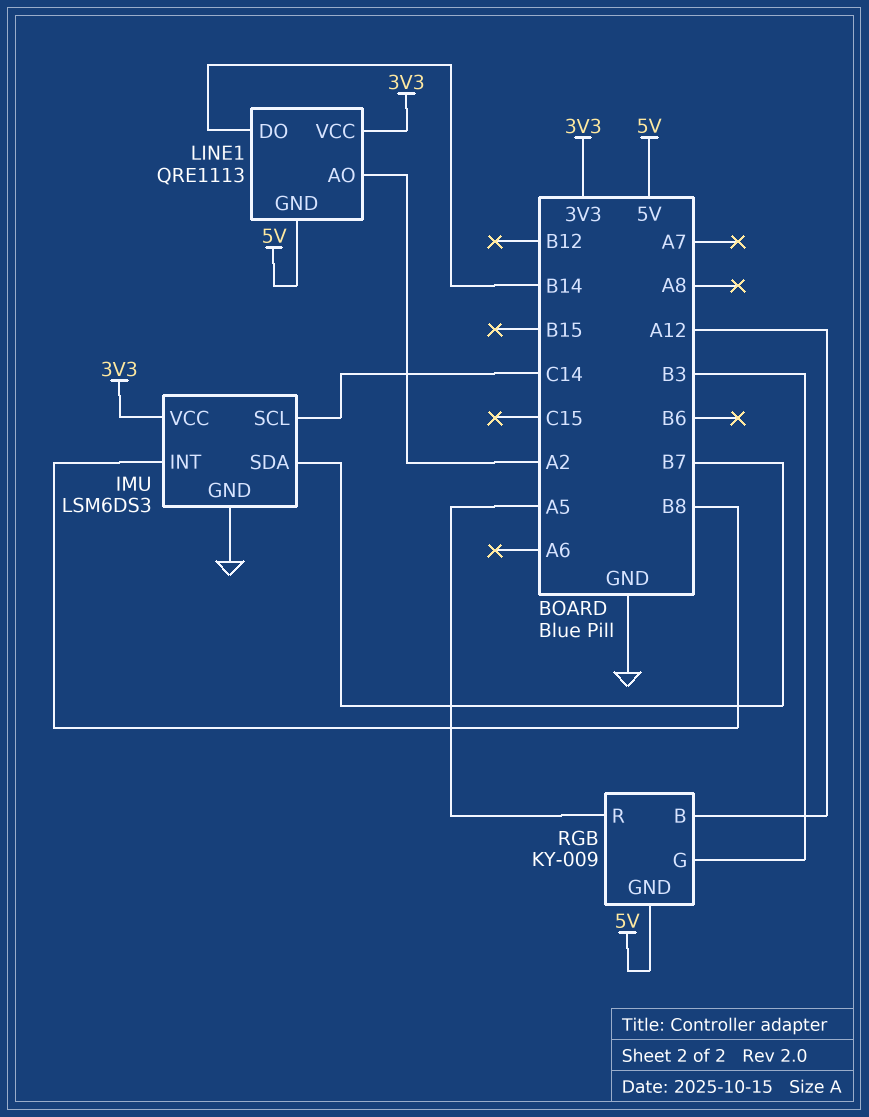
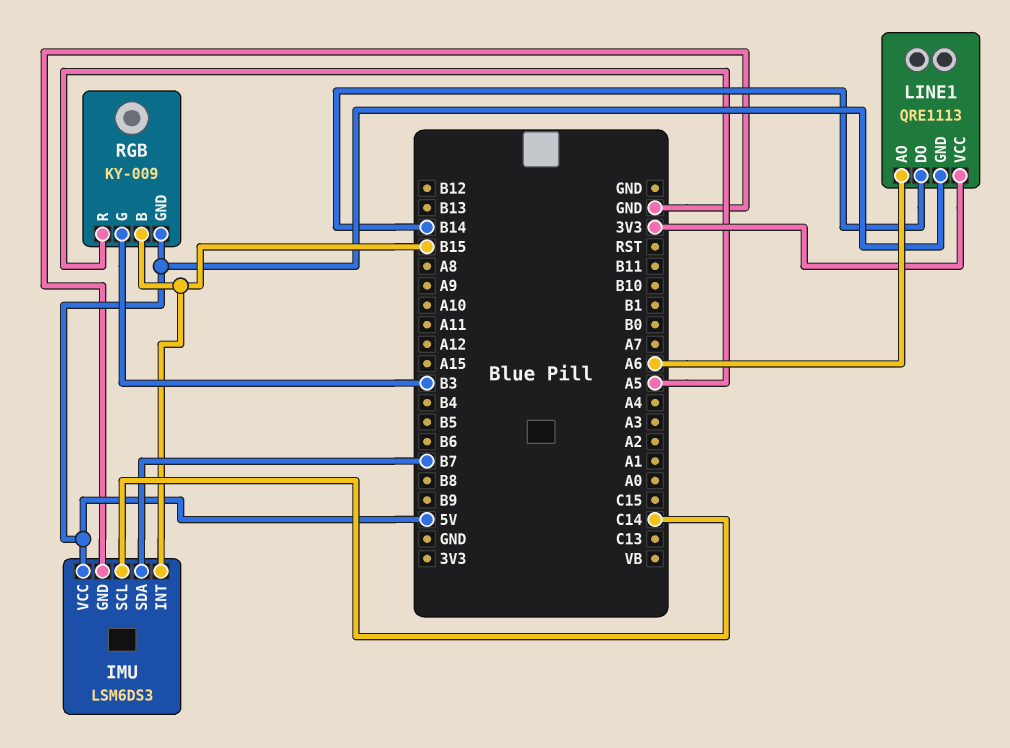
IMU pin INT: B8 -> B15
IMU pin VCC: 3V3 -> 5V
LINE1 pin AO: A2 -> A6
RGB pin B: A12 -> B15

